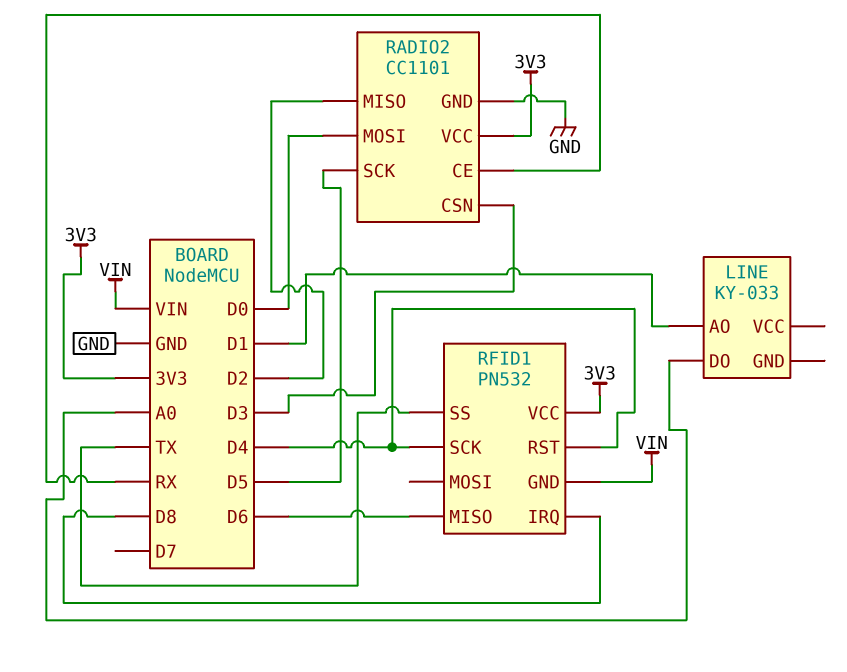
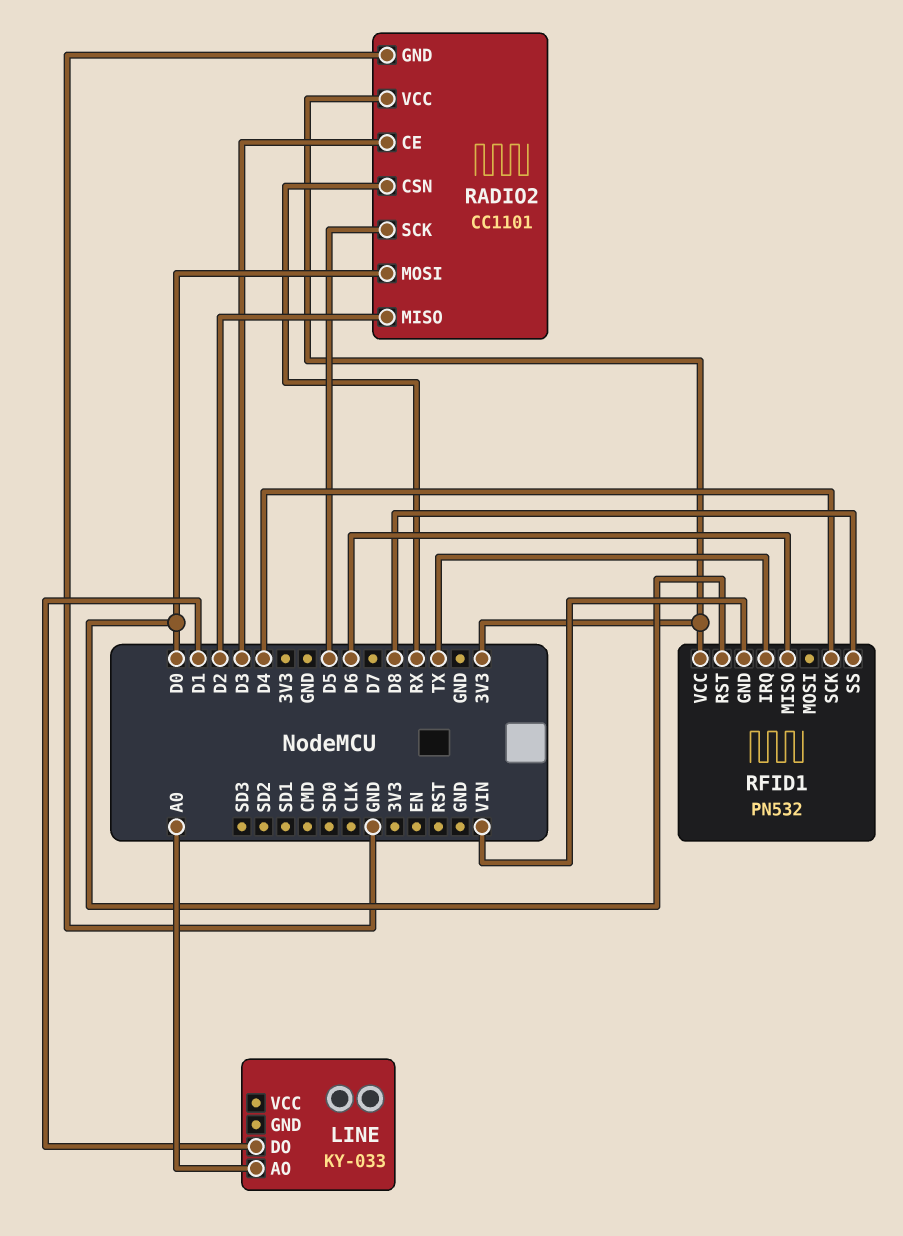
LINE pin AO: D1 -> A0
LINE pin DO: A0 -> D1
RADIO2 pin CE: RX -> D3
RADIO2 pin CSN: D3 -> RX
RFID1 pin IRQ: D8 -> TX
RFID1 pin RST: D4 -> D0
RFID1 pin SS: TX -> D8

